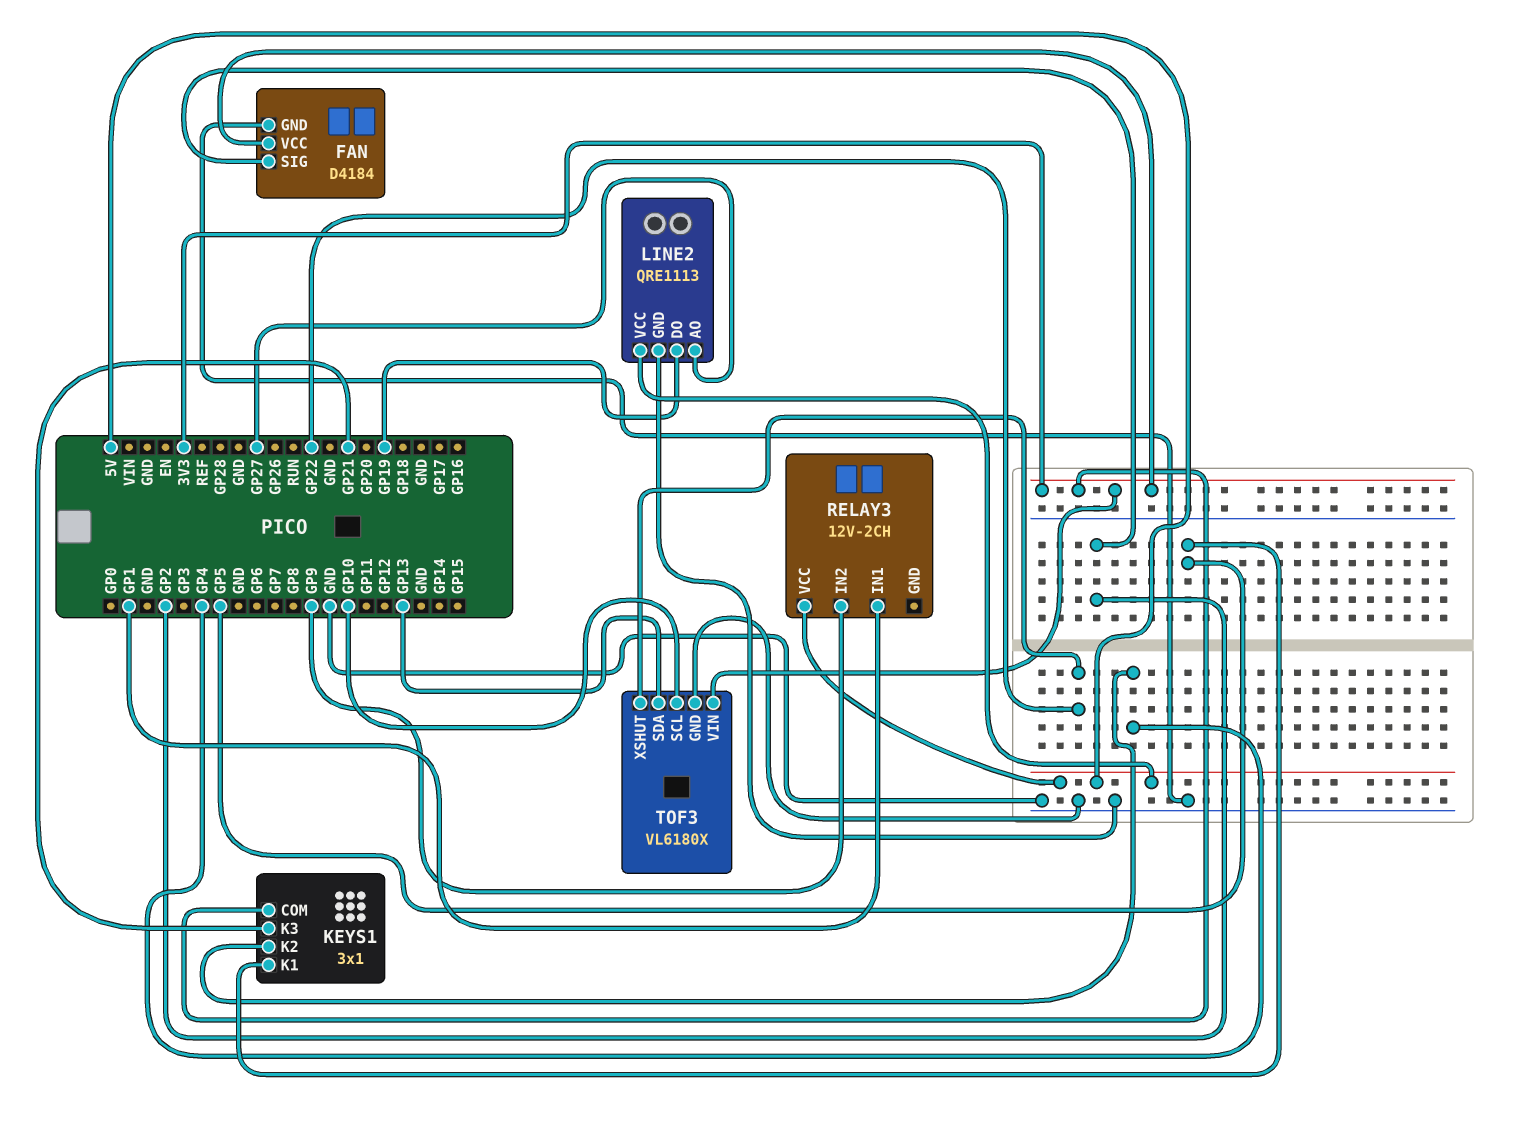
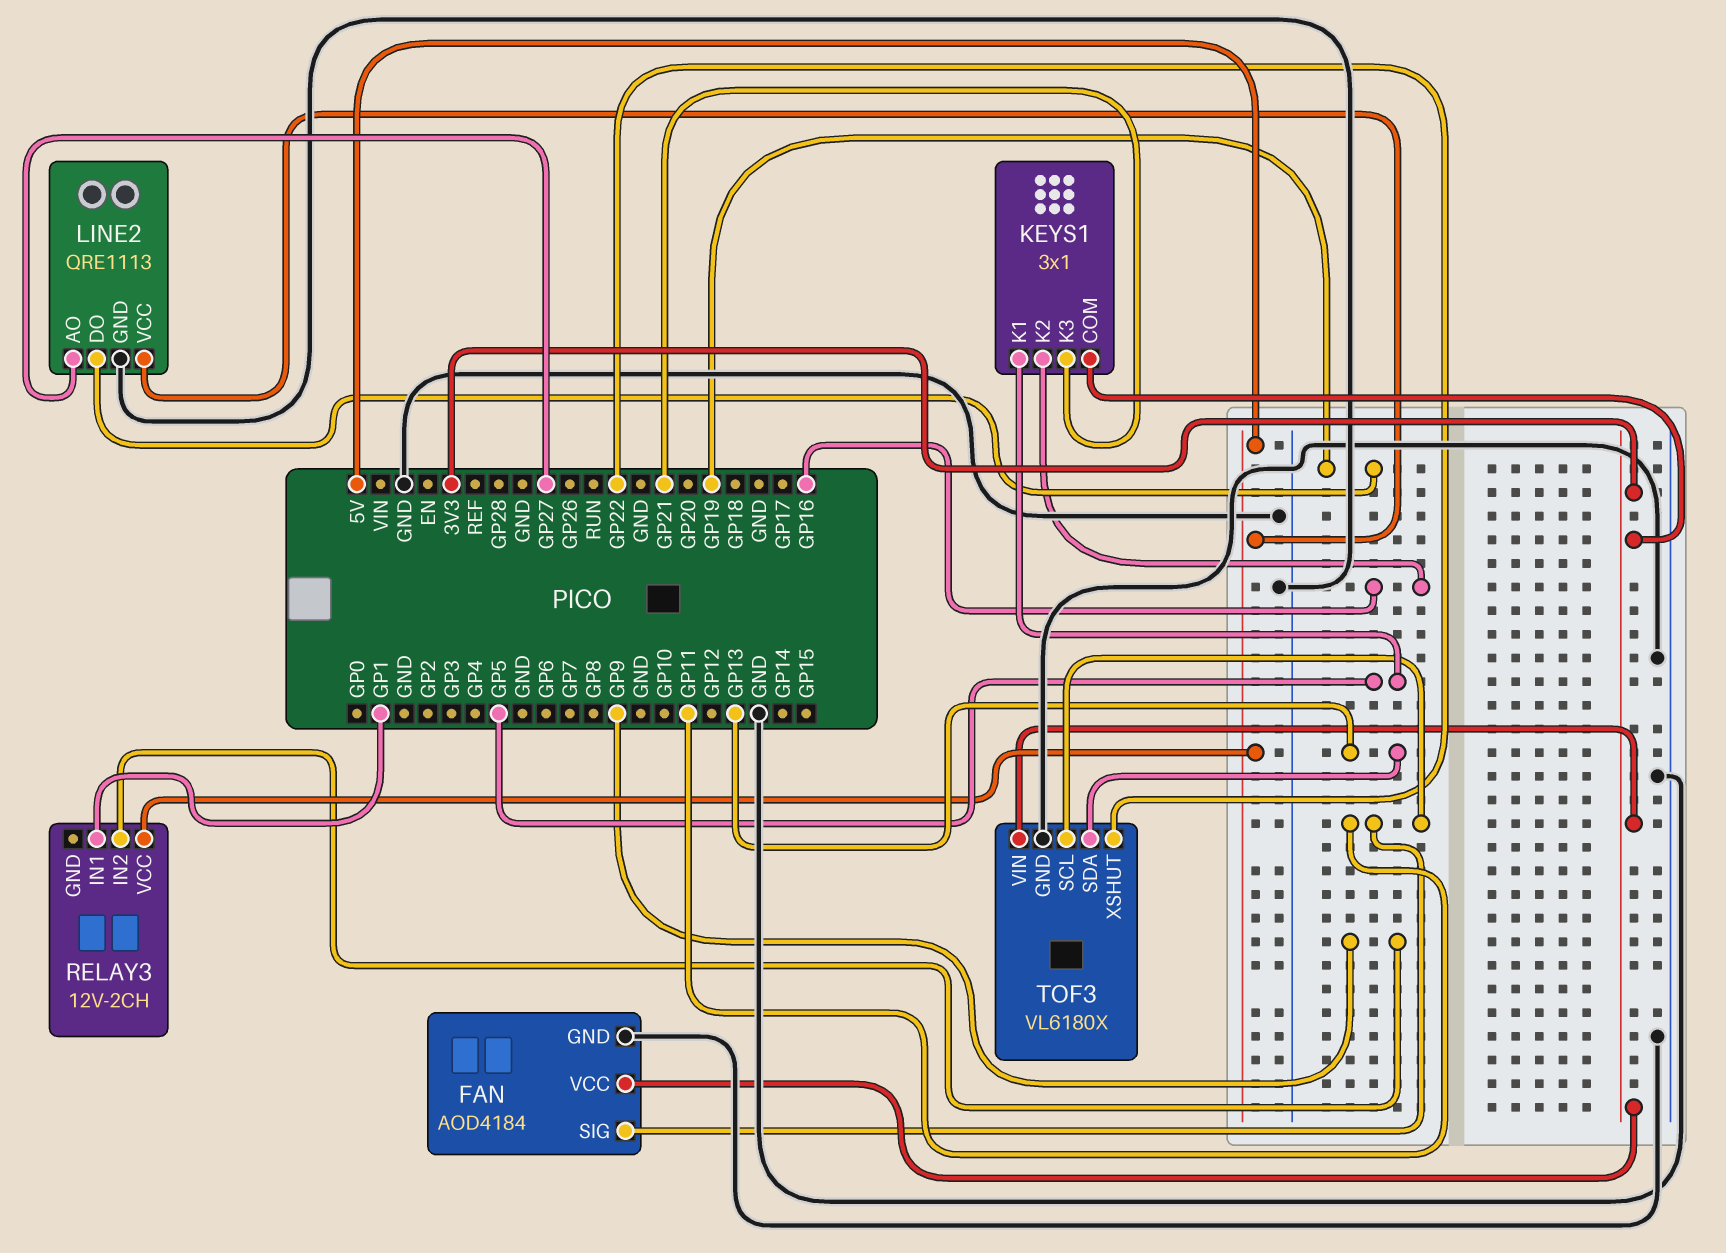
FAN: D4184 -> AOD4184
FAN pin SIG: GP2 -> GP11
KEYS1 pin K2: GP4 -> GP16
TOF3 pin SCL: GP10 -> GP11

